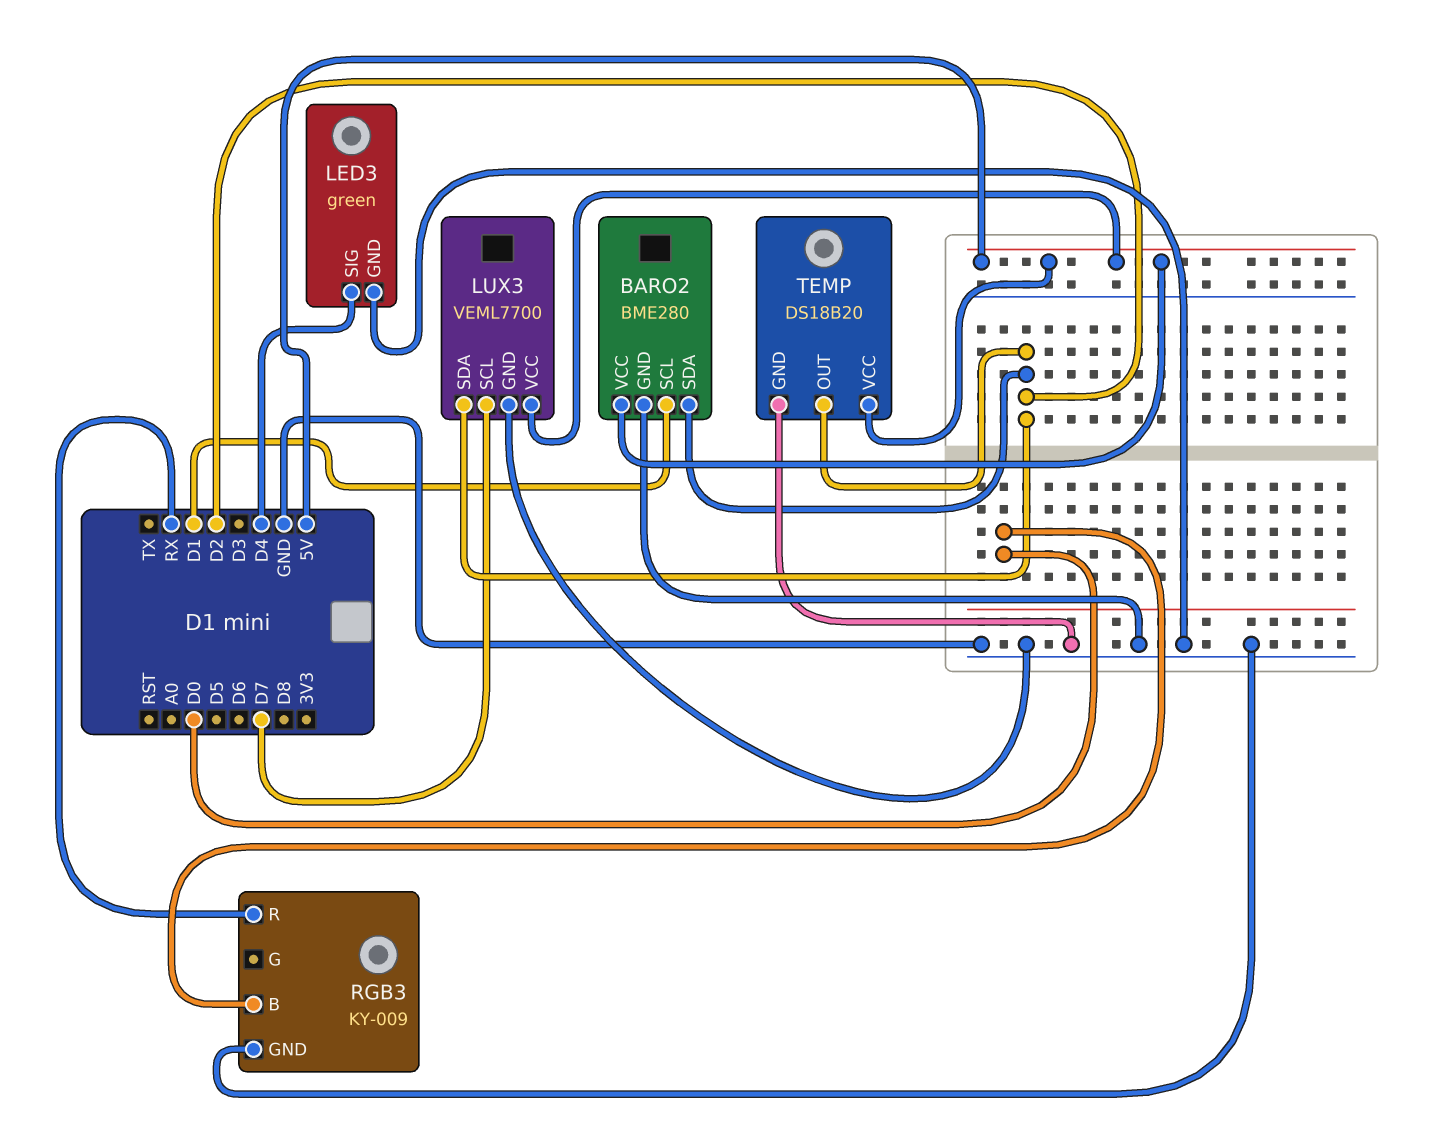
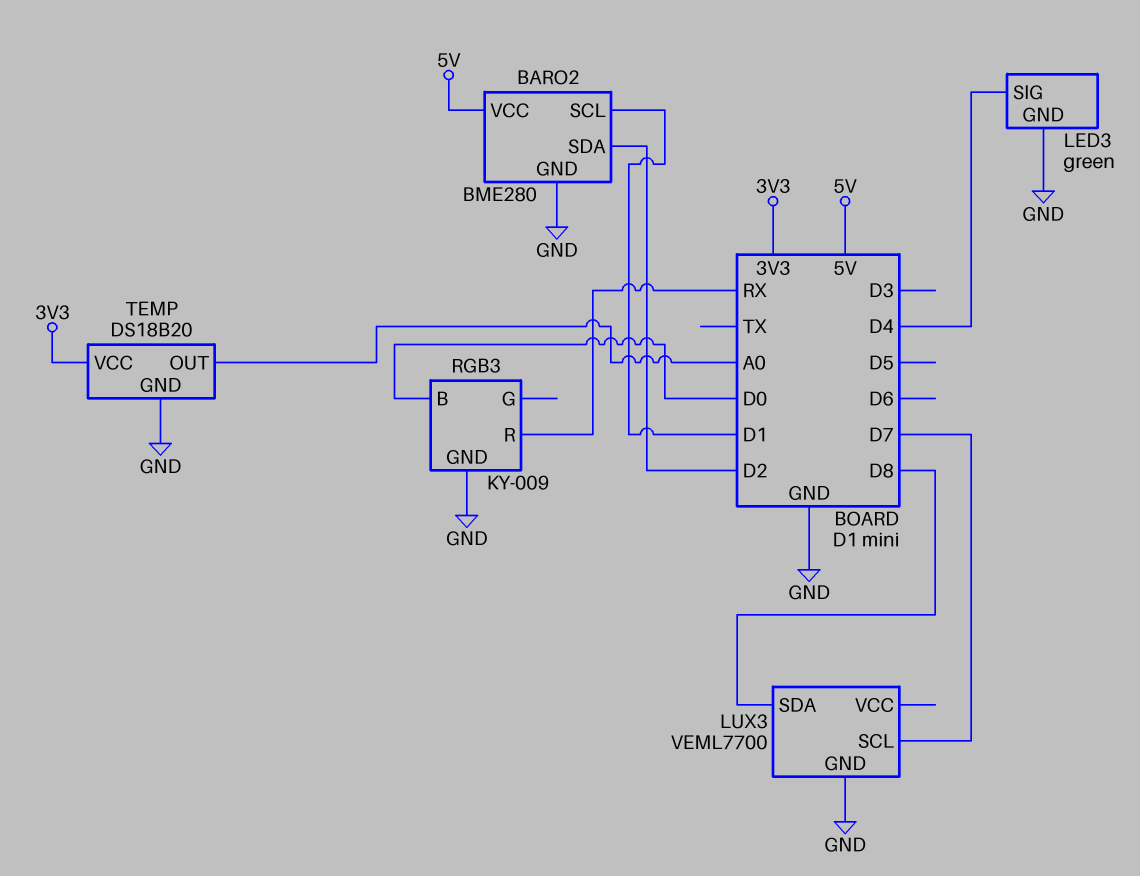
LUX3 pin SDA: D2 -> D8
LUX3 pin VCC: 5V -> none
TEMP pin OUT: D2 -> A0
TEMP pin VCC: 5V -> 3V3

